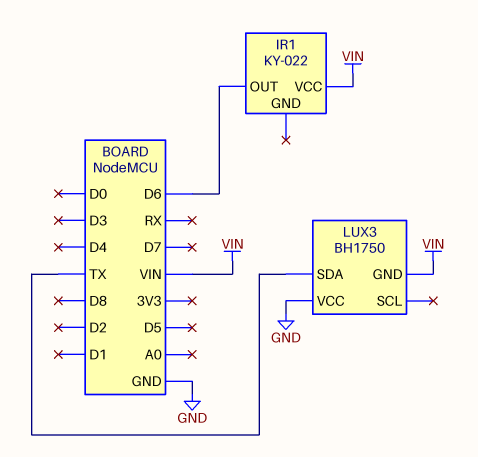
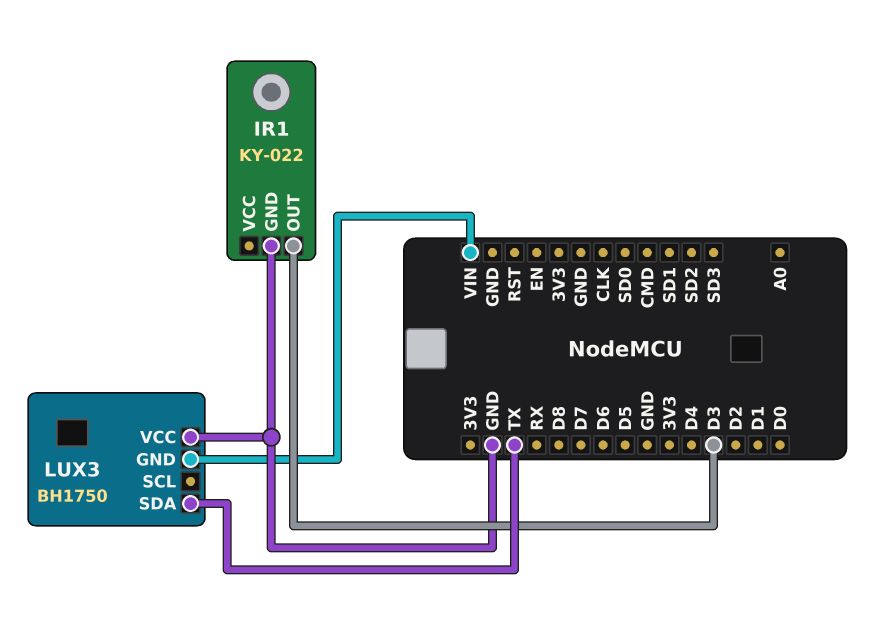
IR1 pin GND: none -> GND
IR1 pin OUT: D6 -> D3
IR1 pin VCC: VIN -> none

